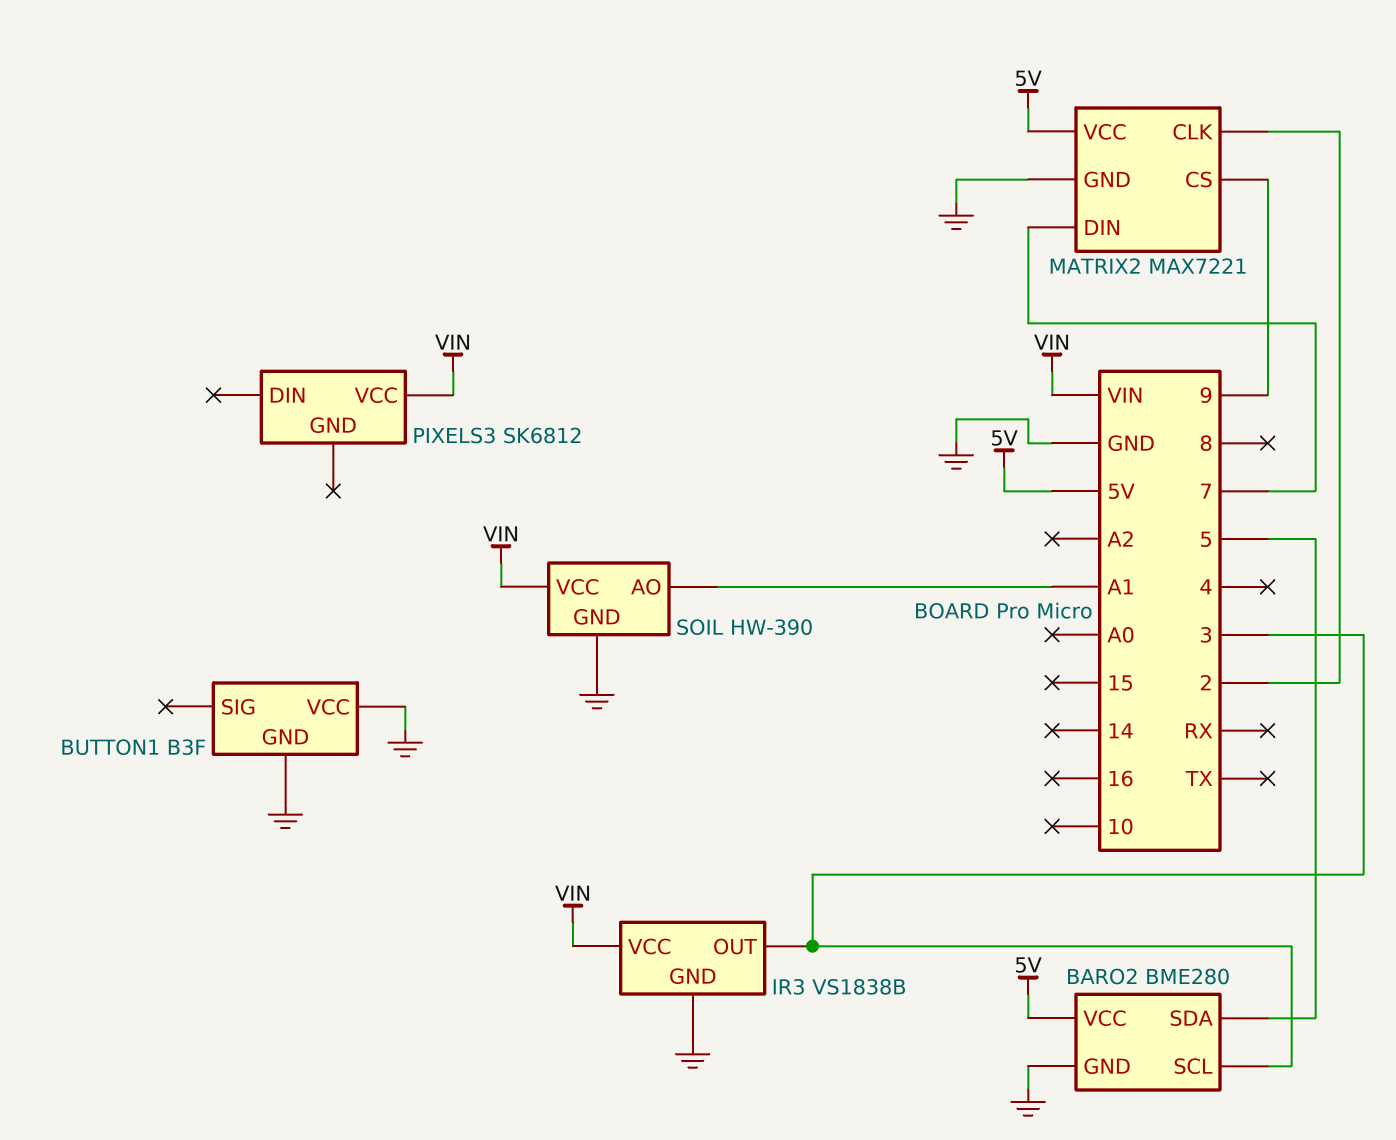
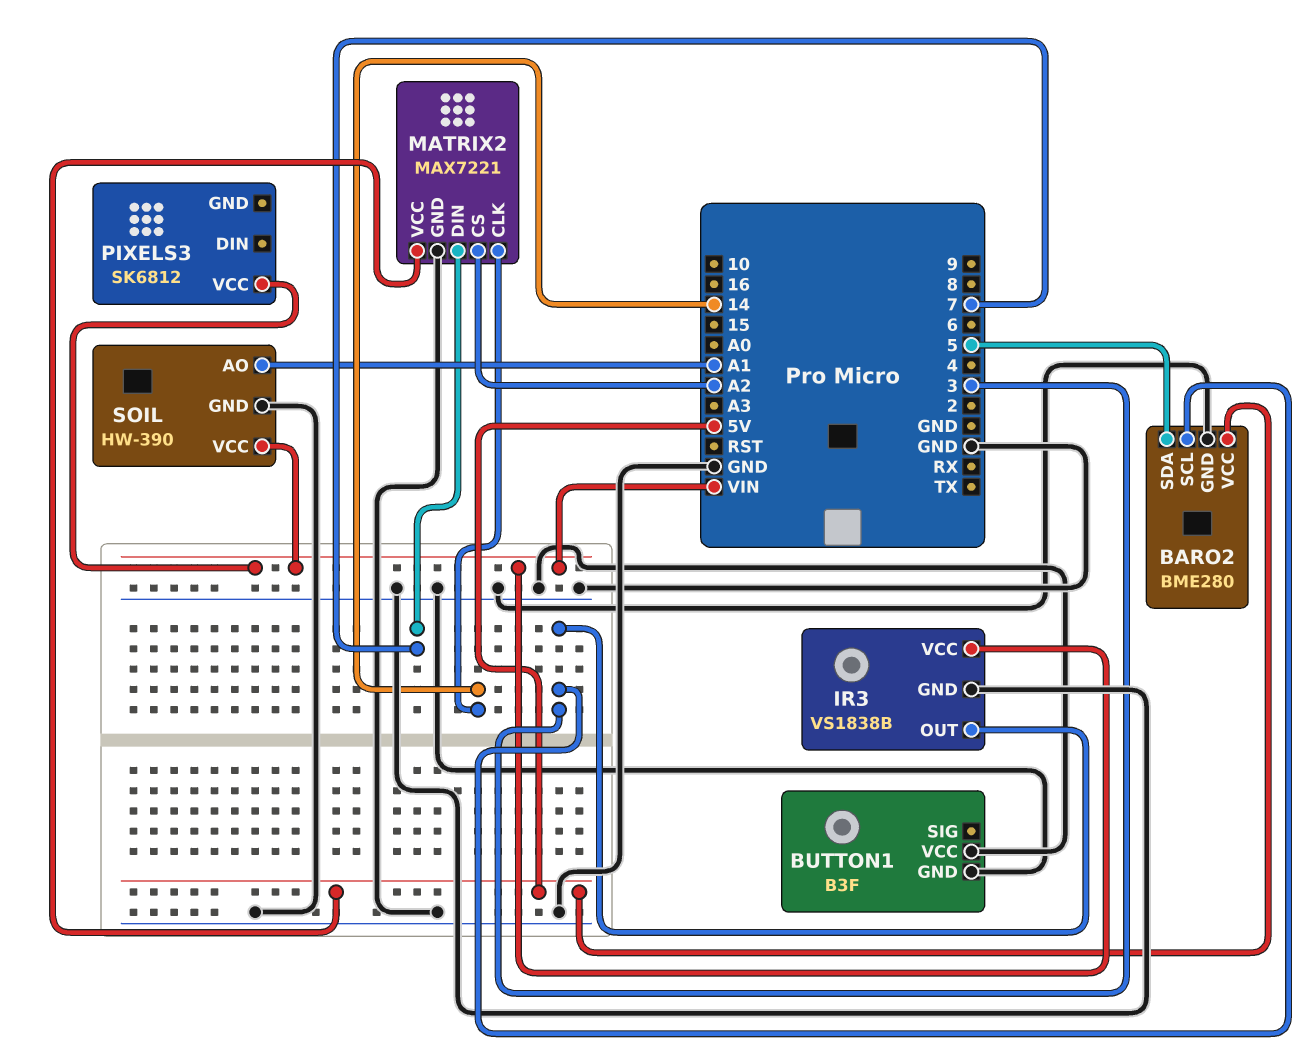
MATRIX2 pin CLK: 2 -> 14
MATRIX2 pin CS: 9 -> A2

